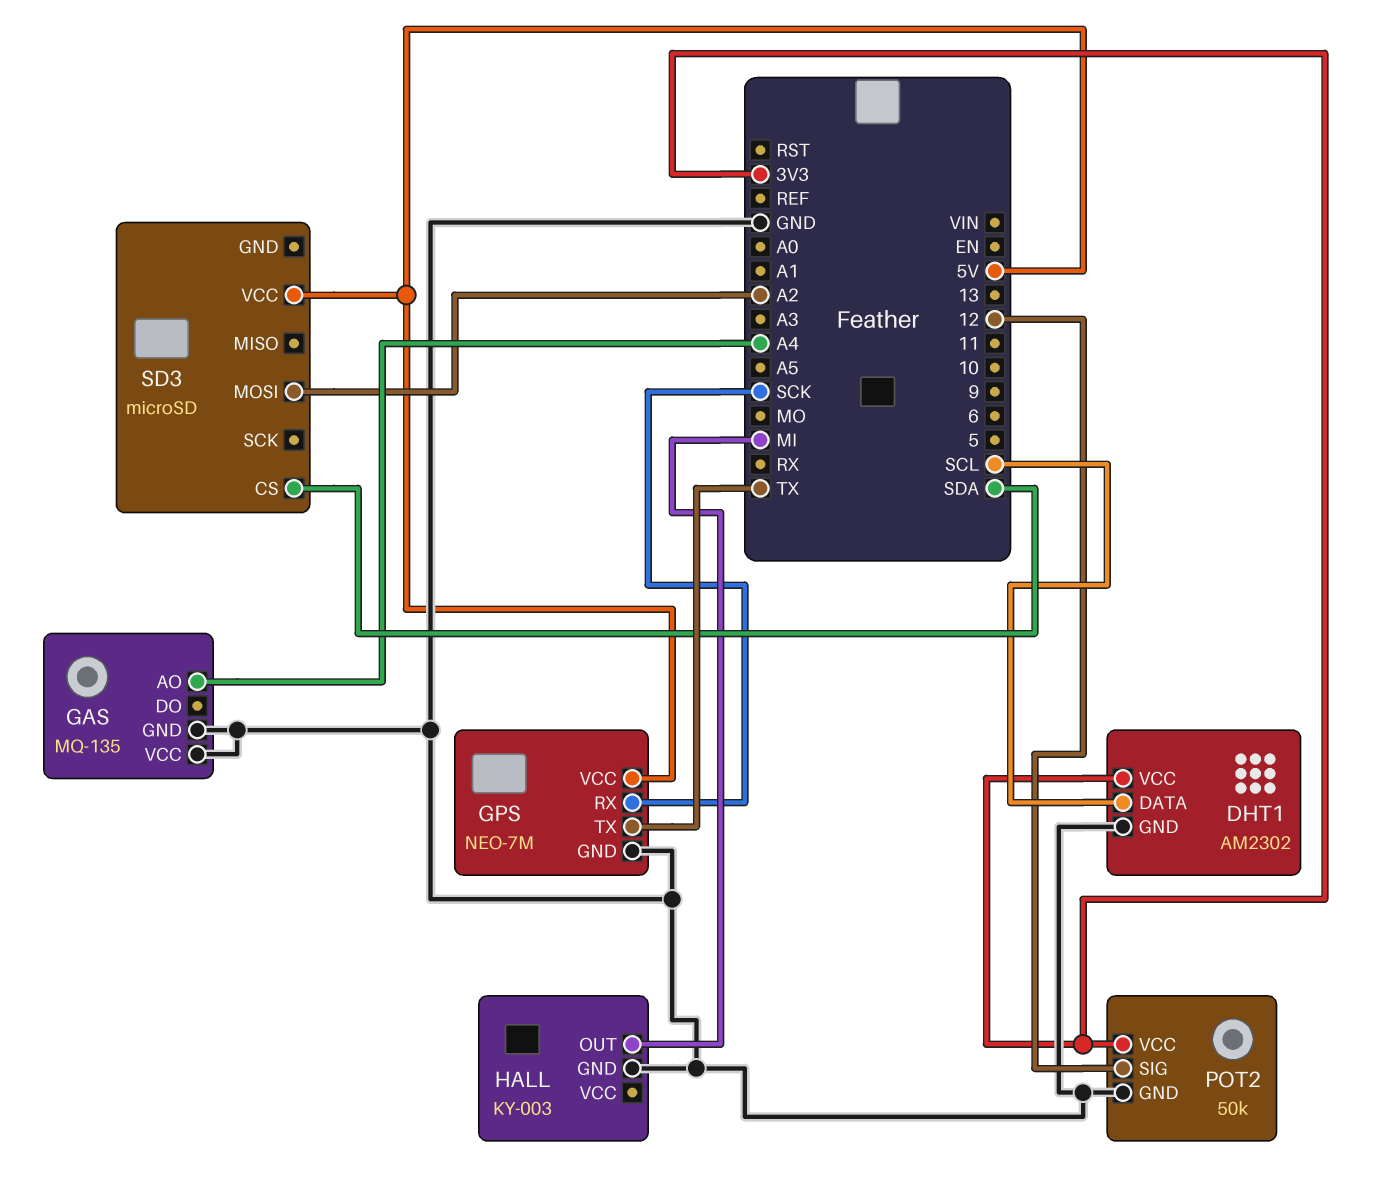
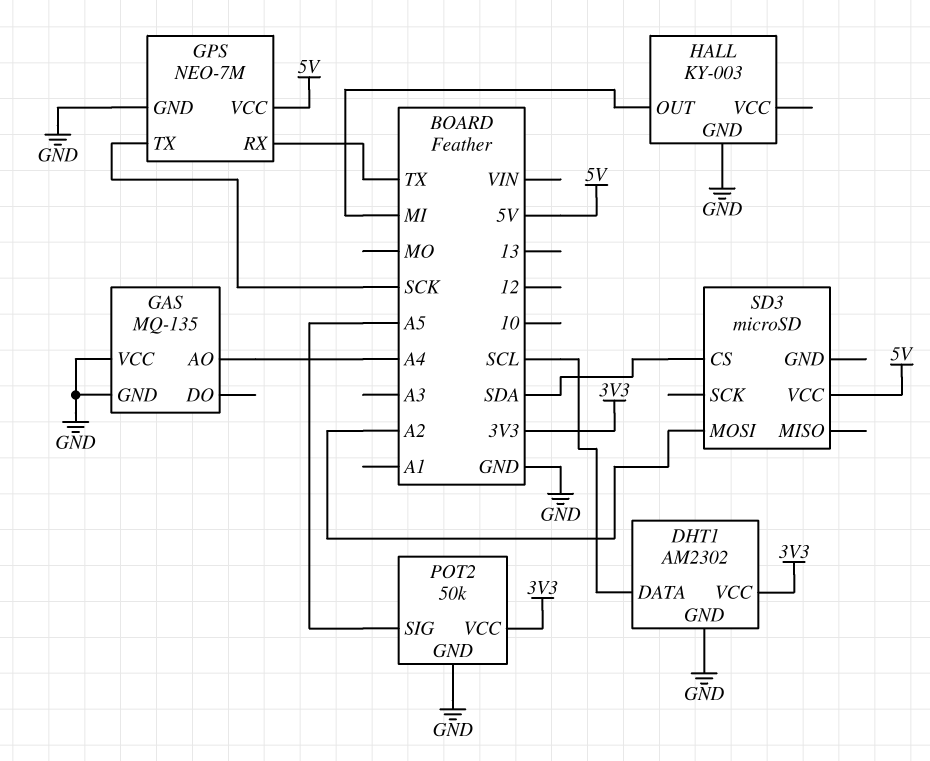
GPS pin RX: SCK -> TX
GPS pin TX: TX -> SCK
POT2 pin SIG: 12 -> A5

